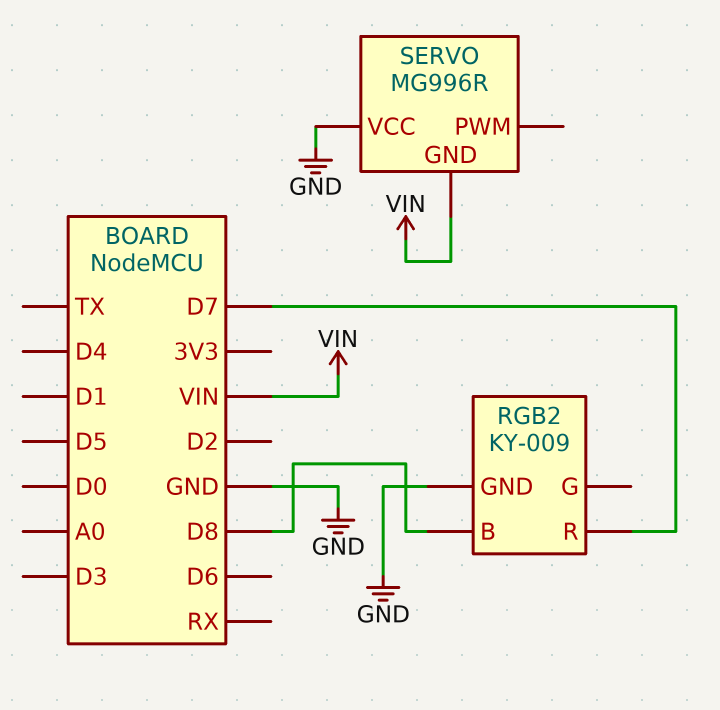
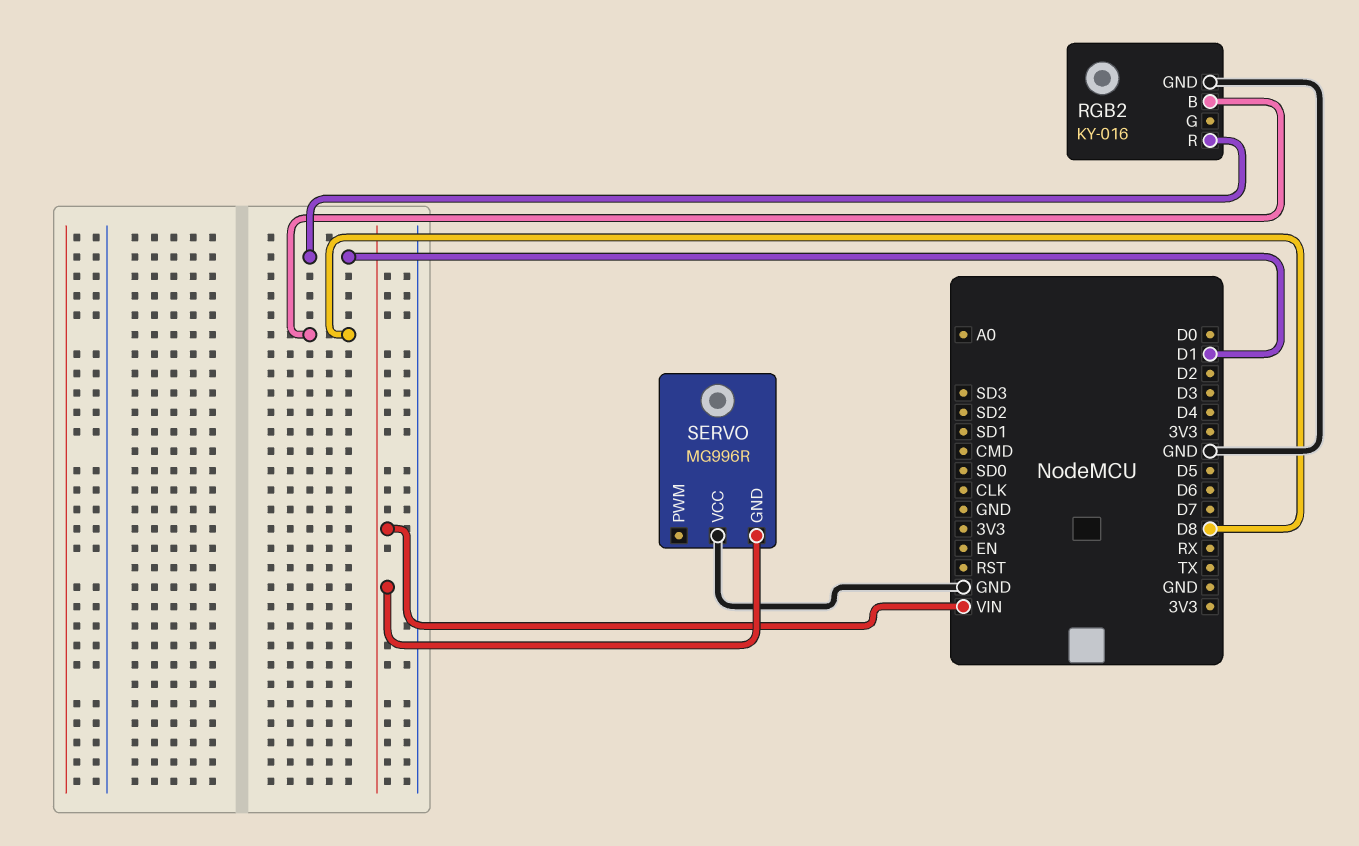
RGB2: KY-009 -> KY-016
RGB2 pin R: D7 -> D1

